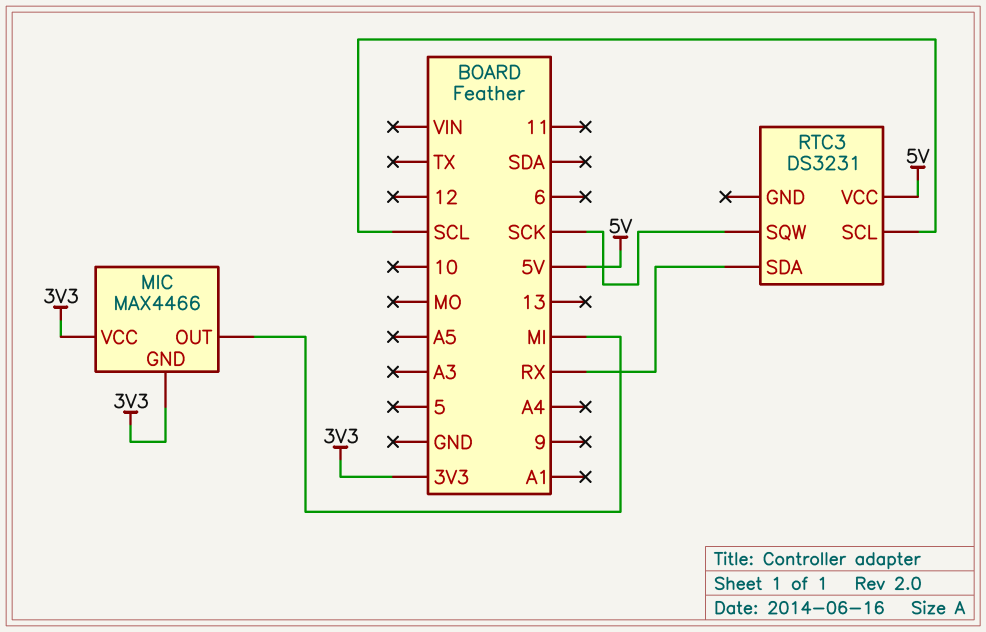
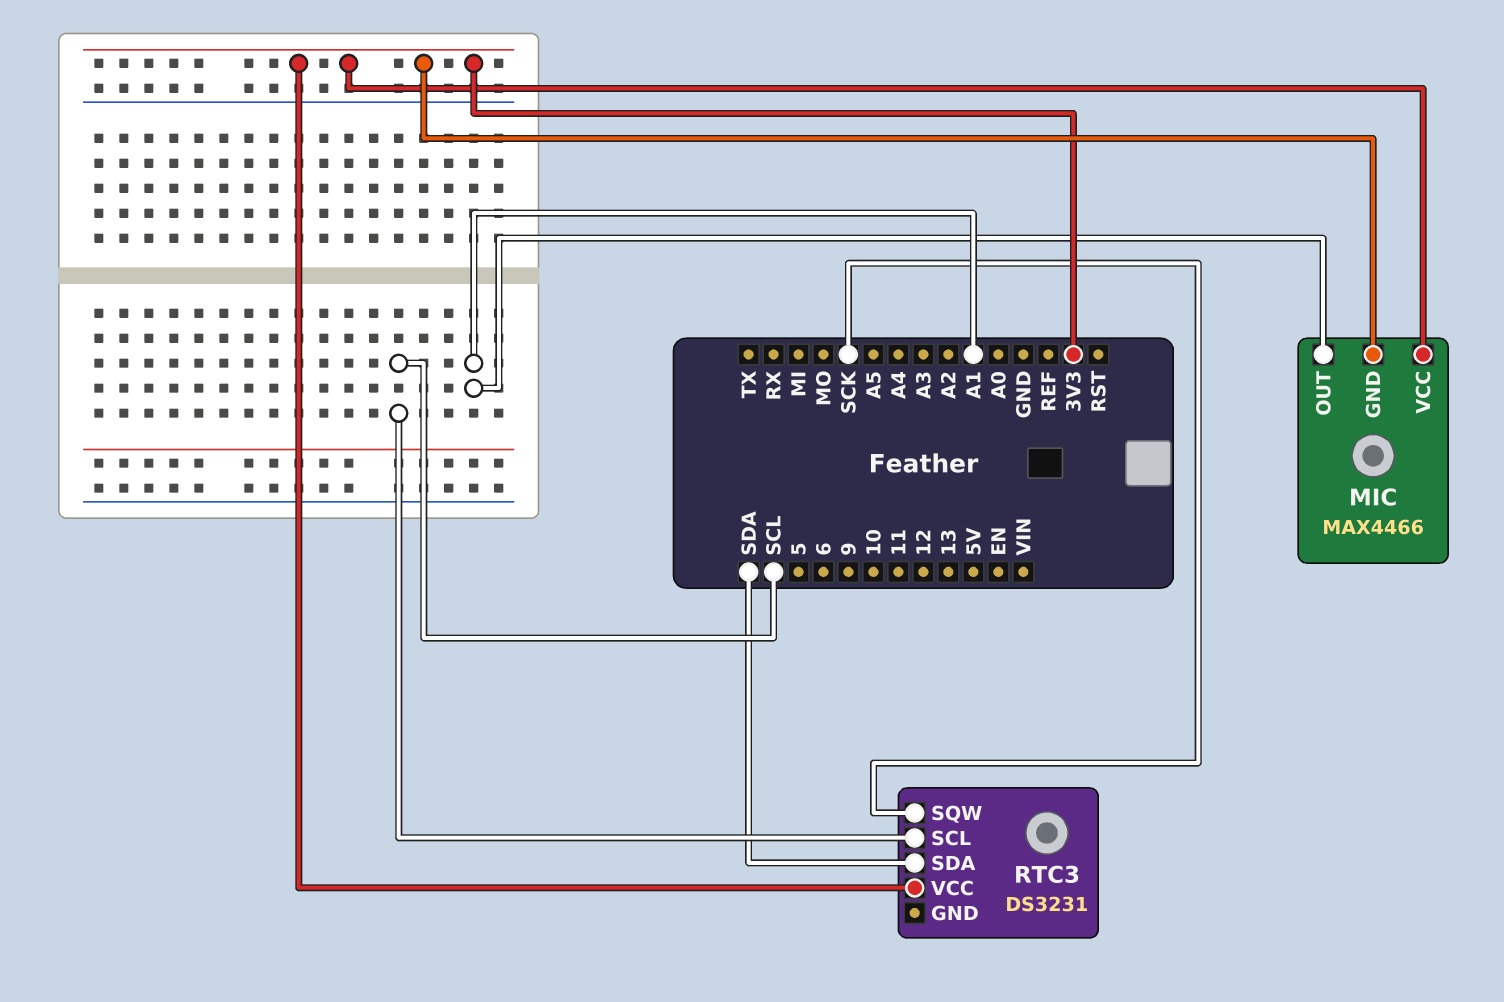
MIC pin OUT: MI -> A1
RTC3 pin SDA: RX -> SDA
RTC3 pin VCC: 5V -> 3V3

